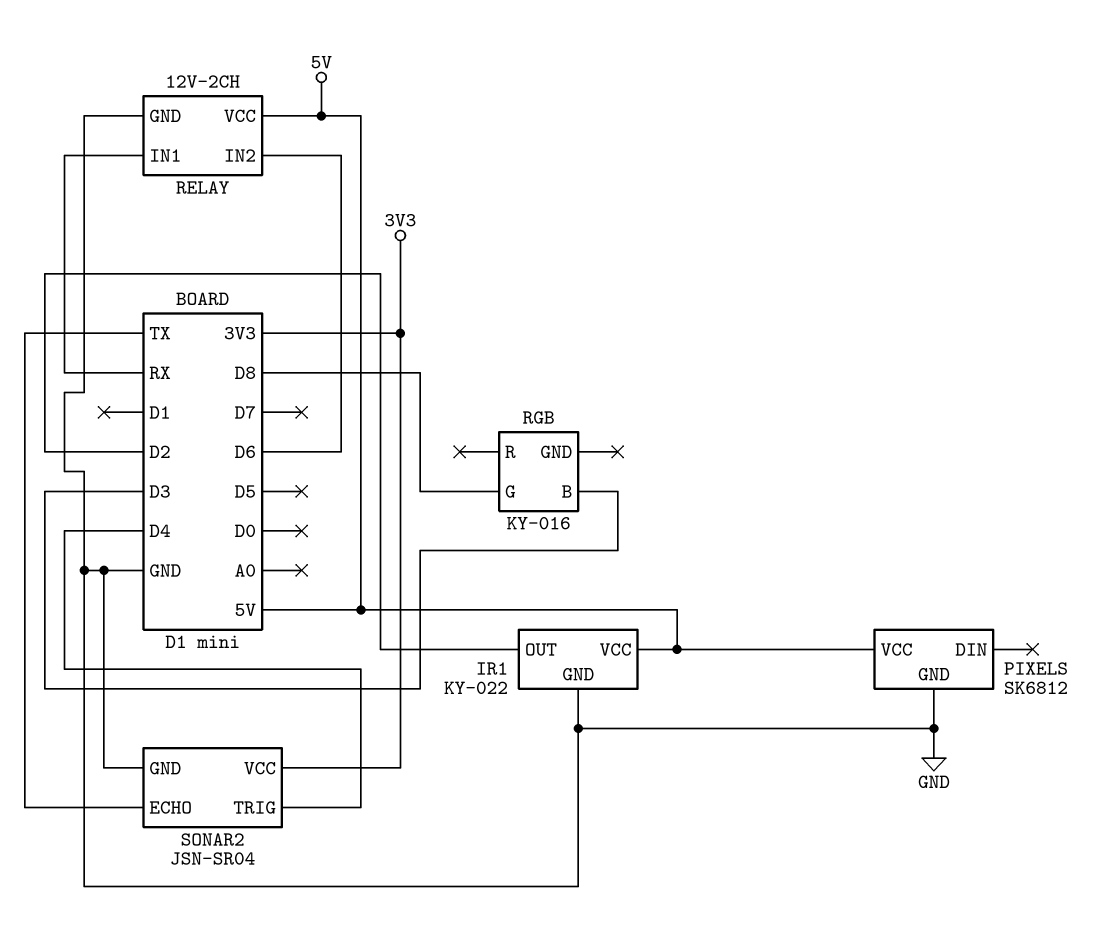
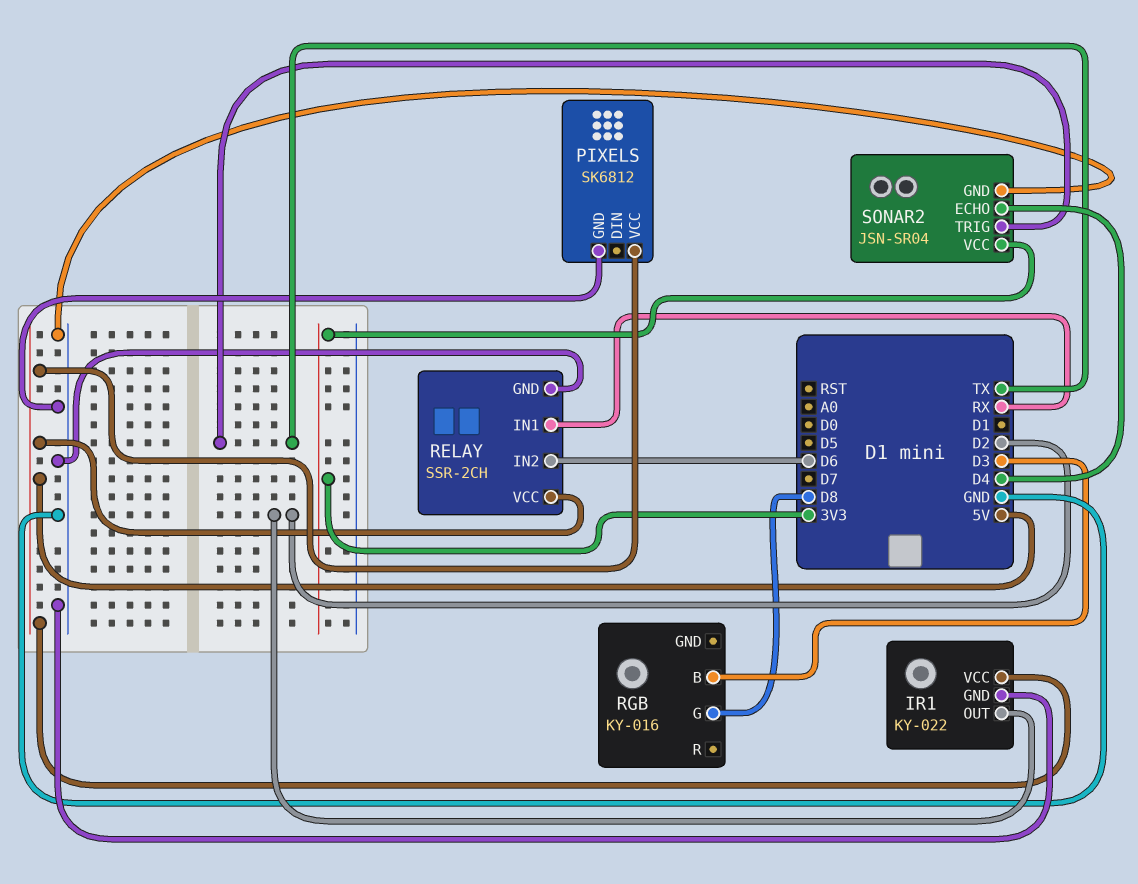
RELAY: 12V-2CH -> SSR-2CH
SONAR2 pin ECHO: TX -> D4
SONAR2 pin TRIG: D4 -> TX

